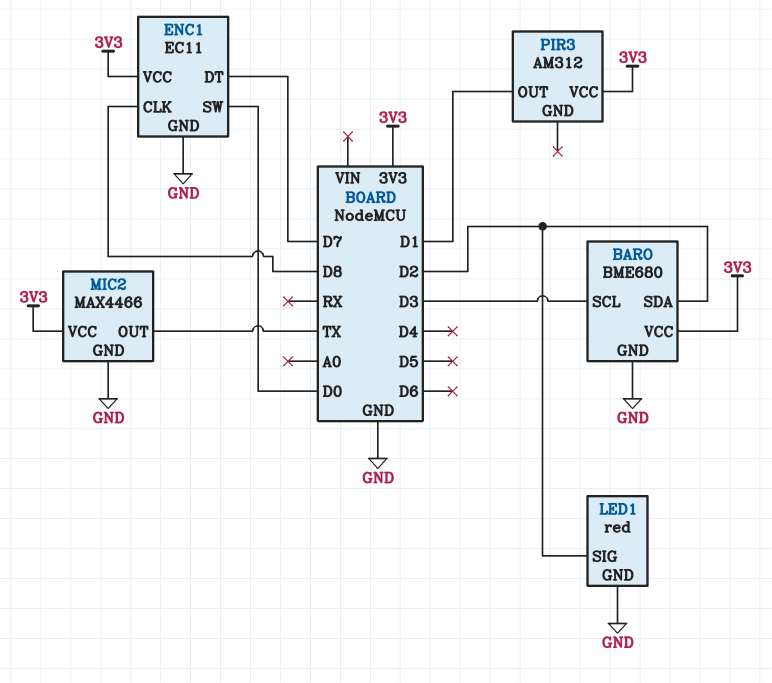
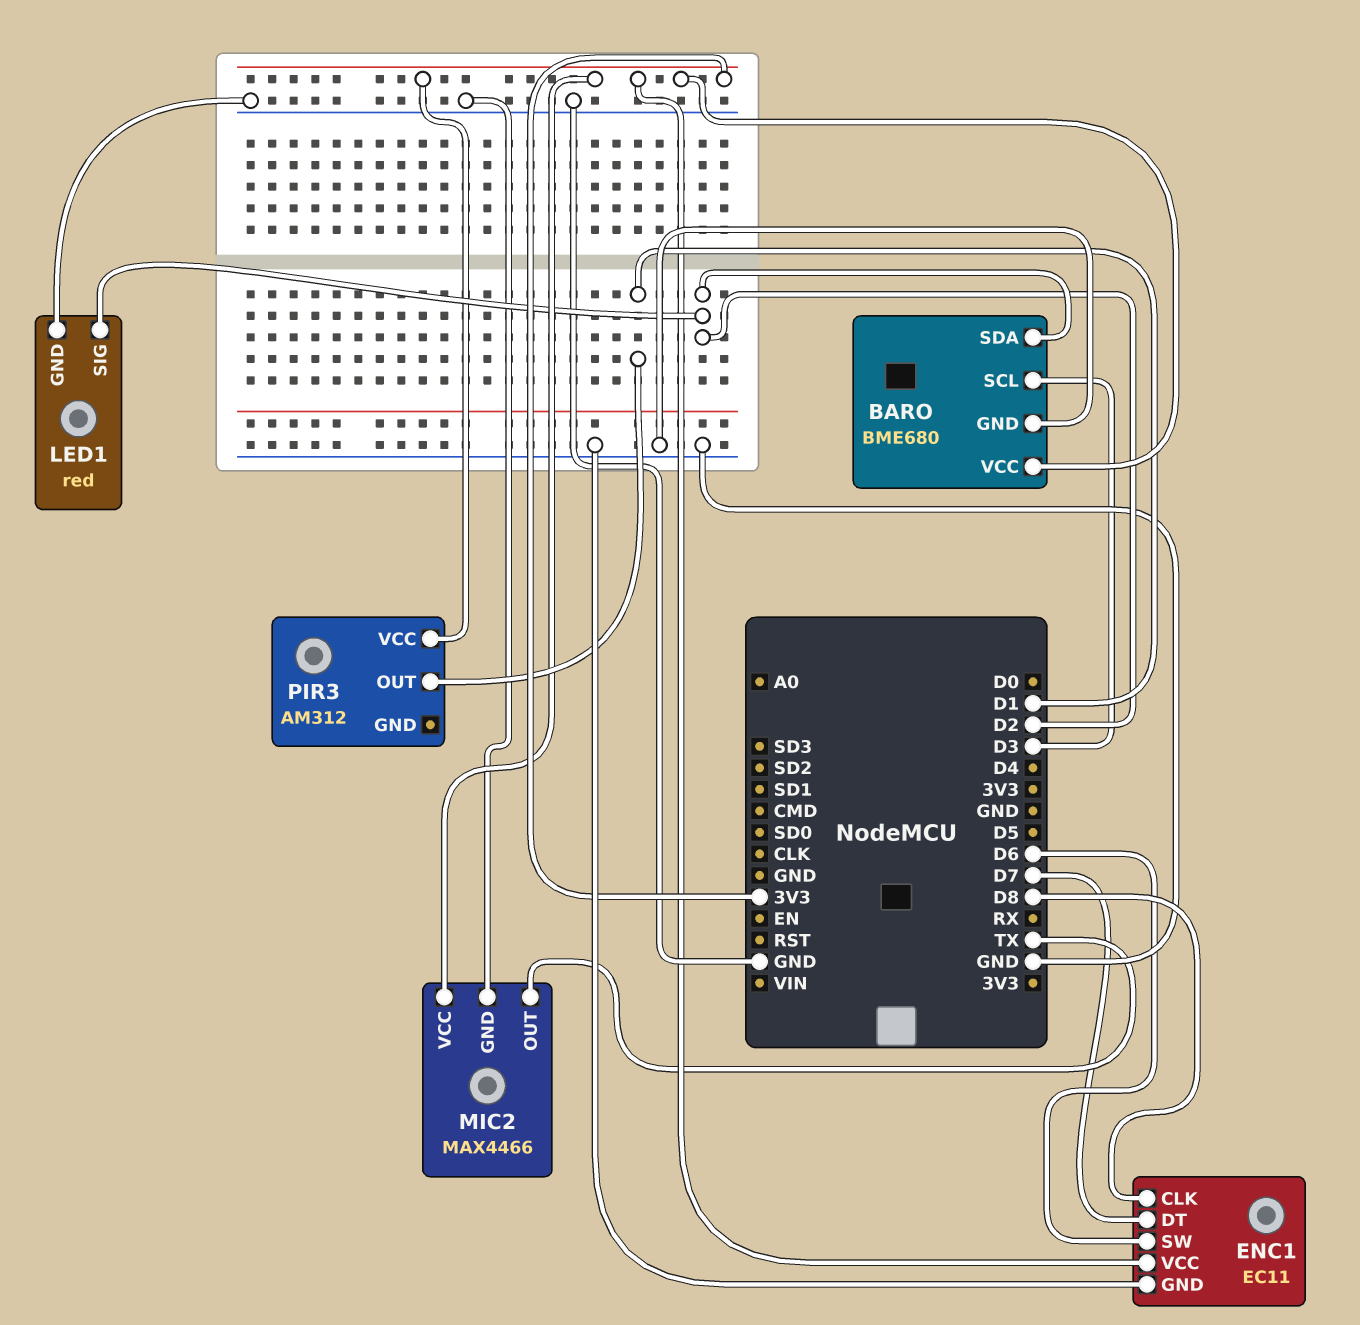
ENC1 pin SW: D0 -> D6

